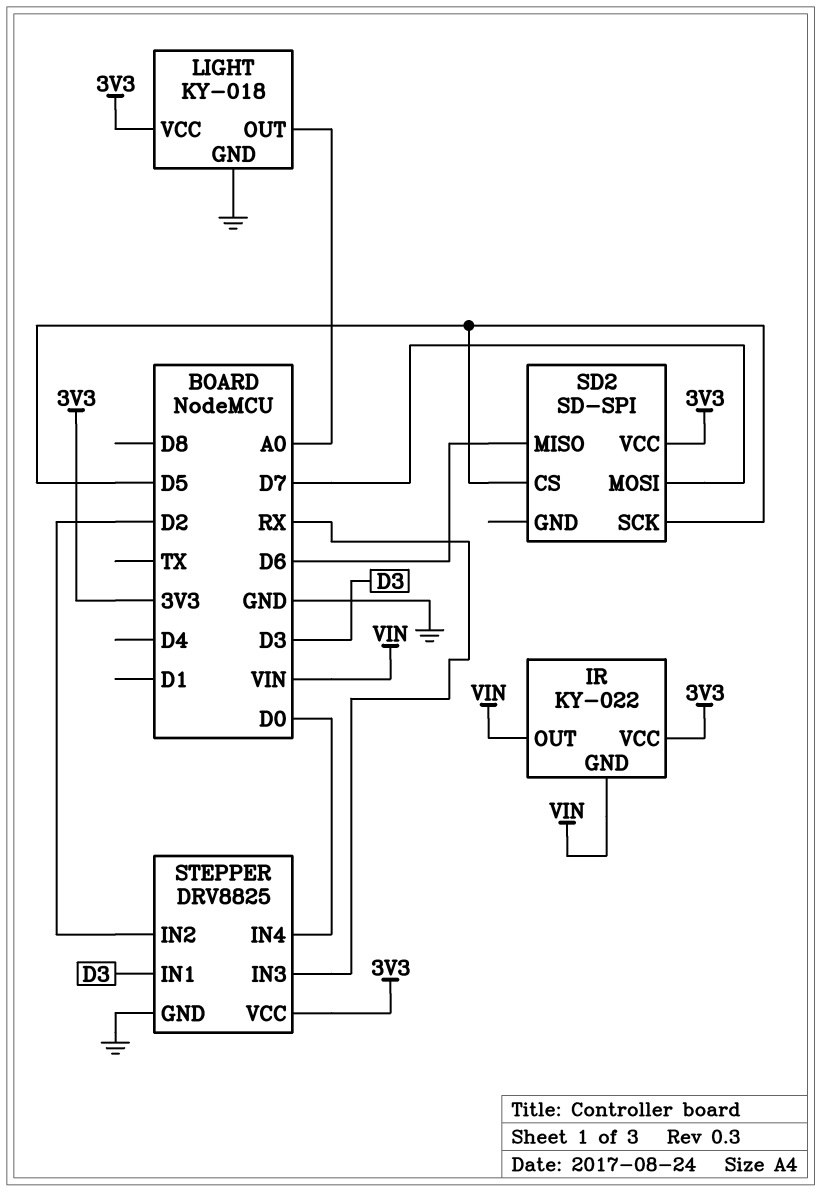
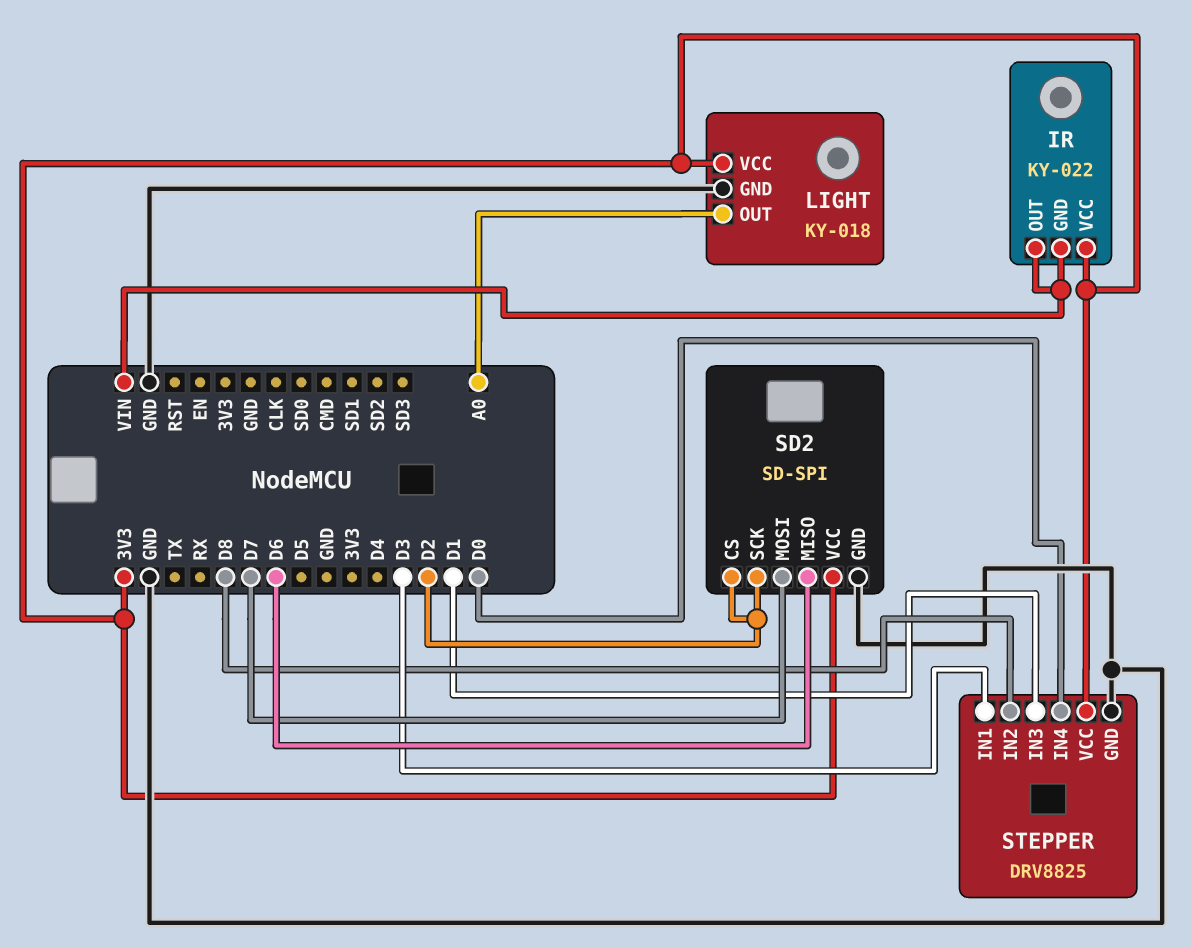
SD2 pin CS: D5 -> D2
SD2 pin GND: none -> GND
SD2 pin SCK: D5 -> D2
STEPPER pin IN2: D2 -> D8
STEPPER pin IN3: RX -> D1

